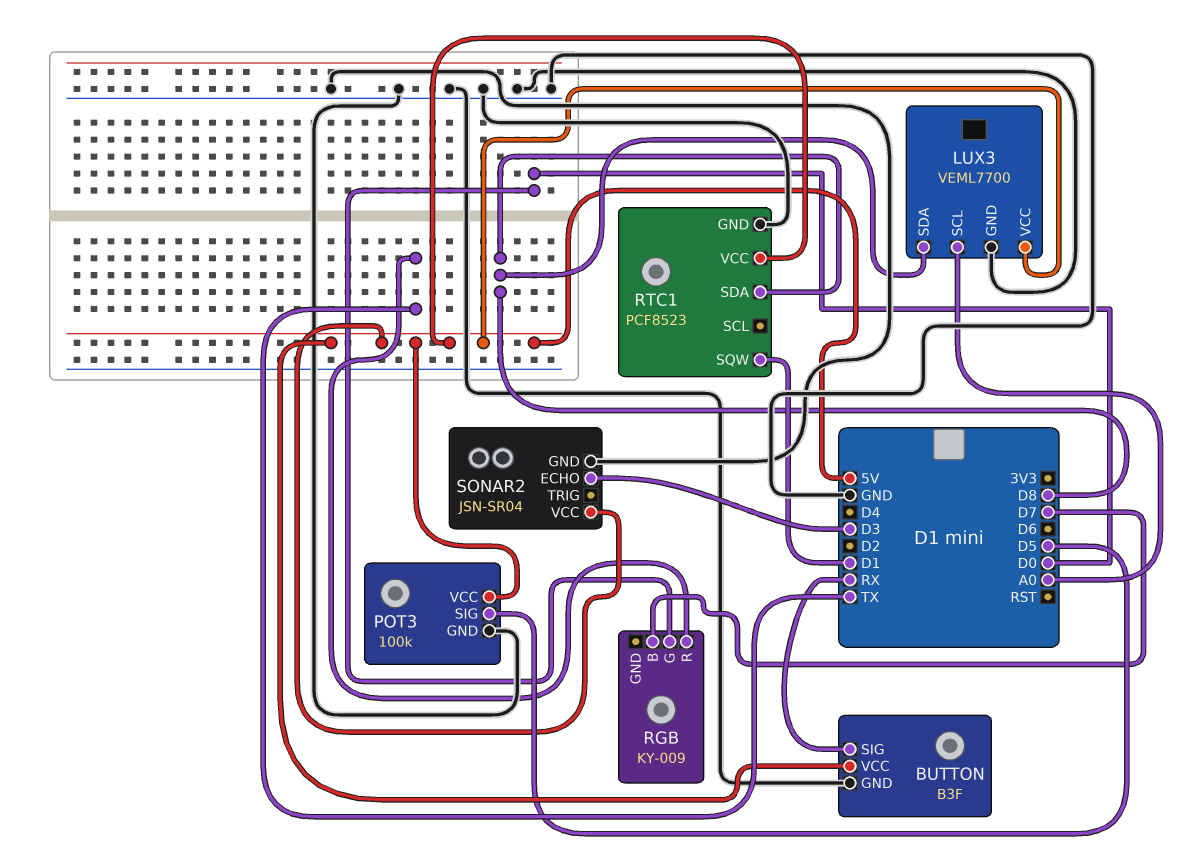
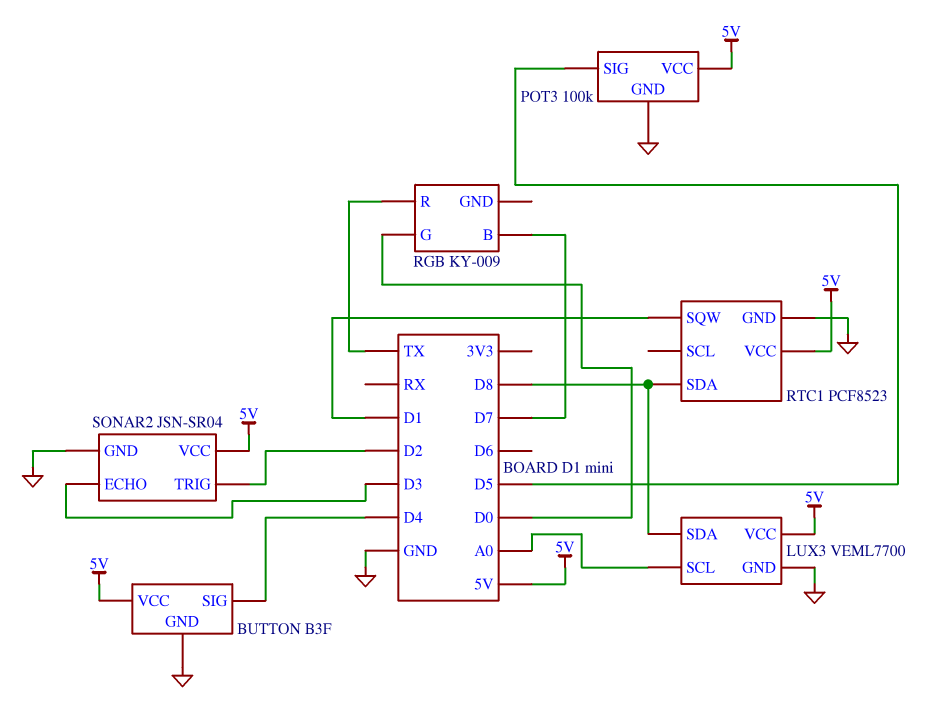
BUTTON pin SIG: RX -> D4
SONAR2 pin TRIG: none -> D2

